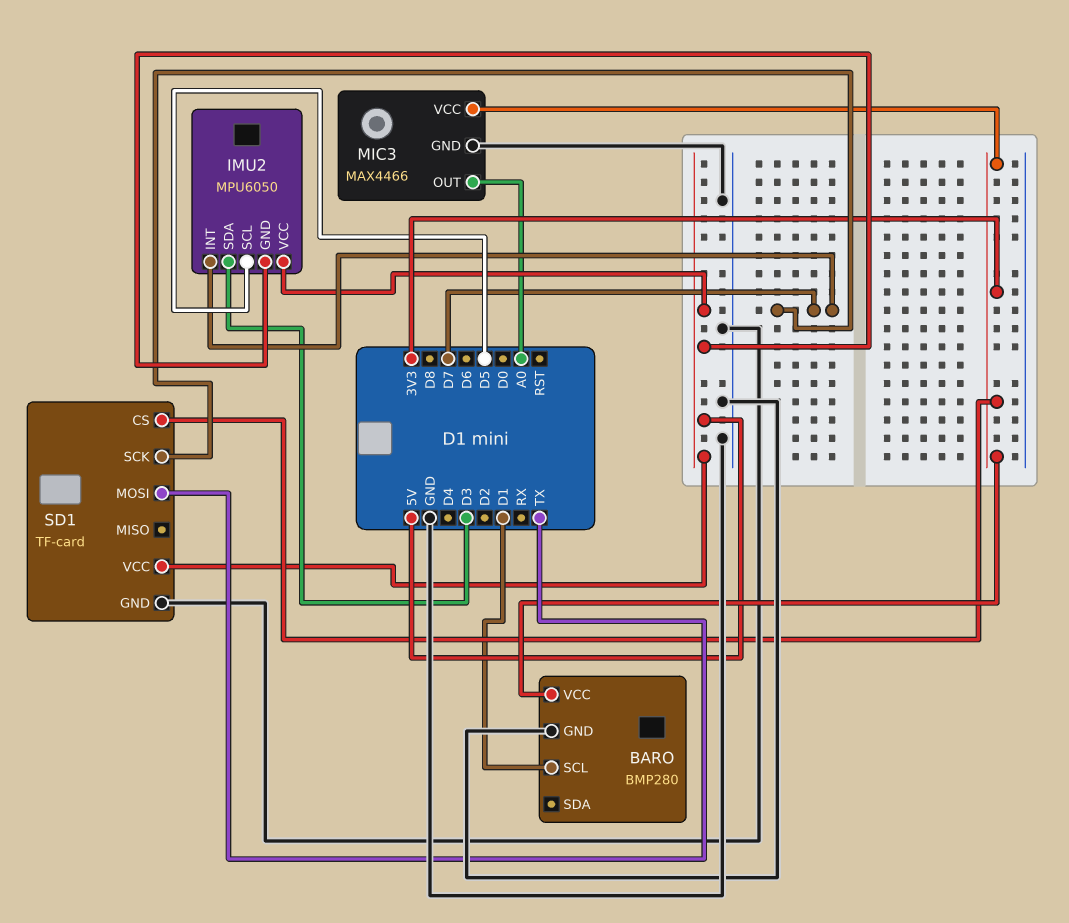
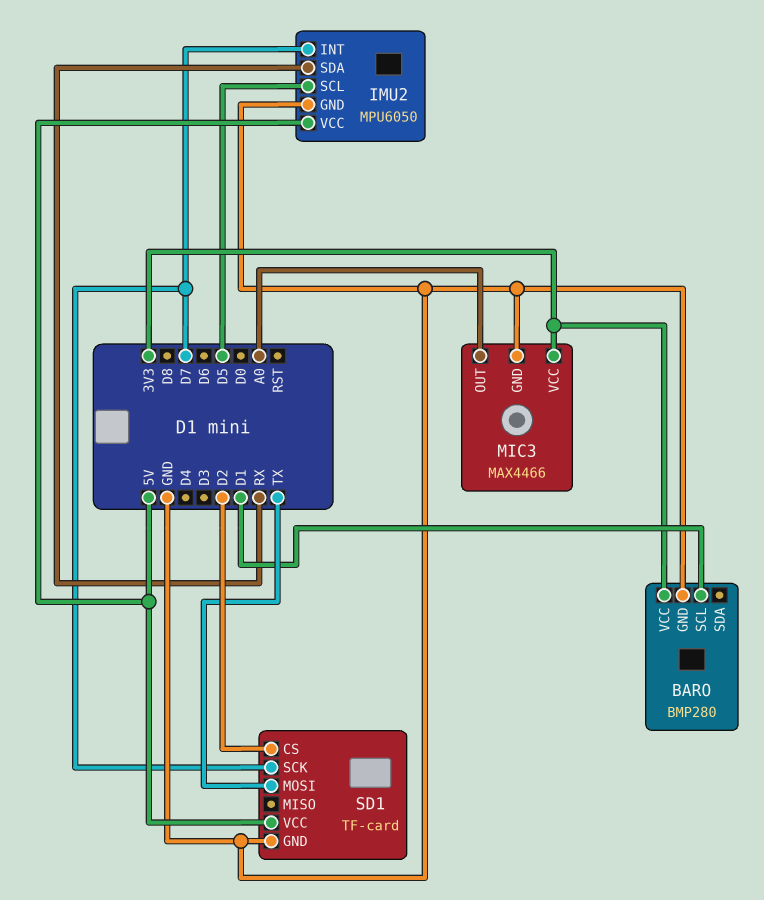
IMU2 pin GND: 5V -> GND
IMU2 pin SDA: D3 -> RX
SD1 pin CS: 3V3 -> D2

